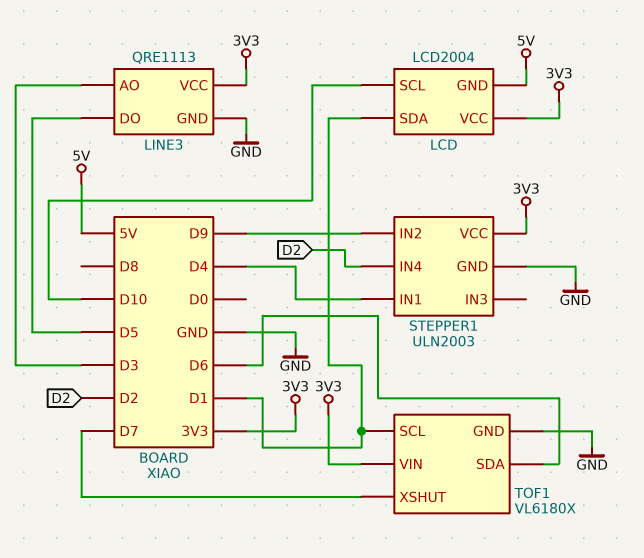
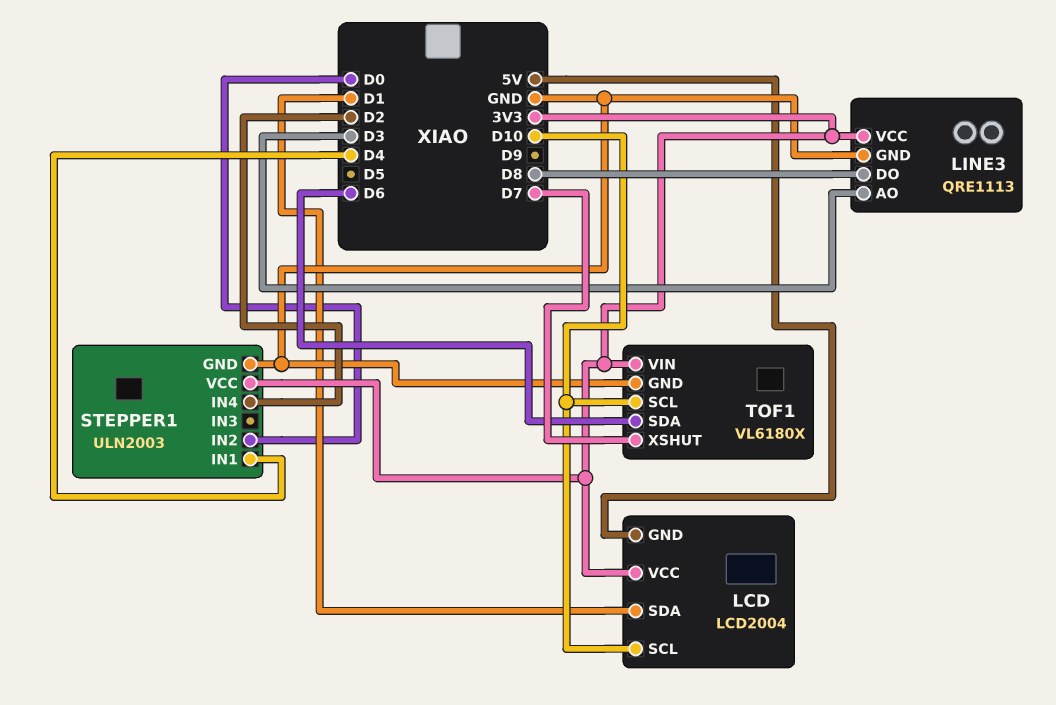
LINE3 pin DO: D5 -> D8
STEPPER1 pin IN2: D9 -> D0
TOF1 pin SCL: D1 -> D10

